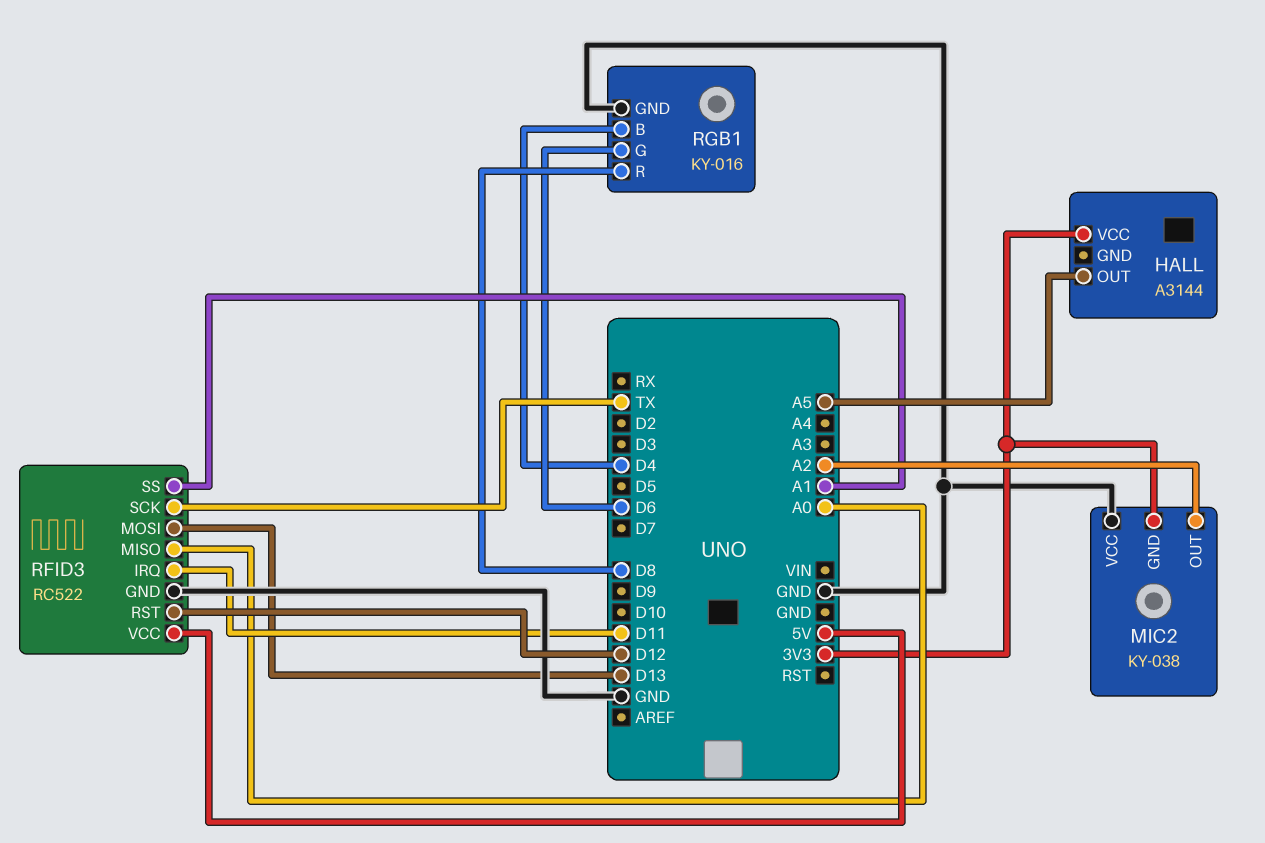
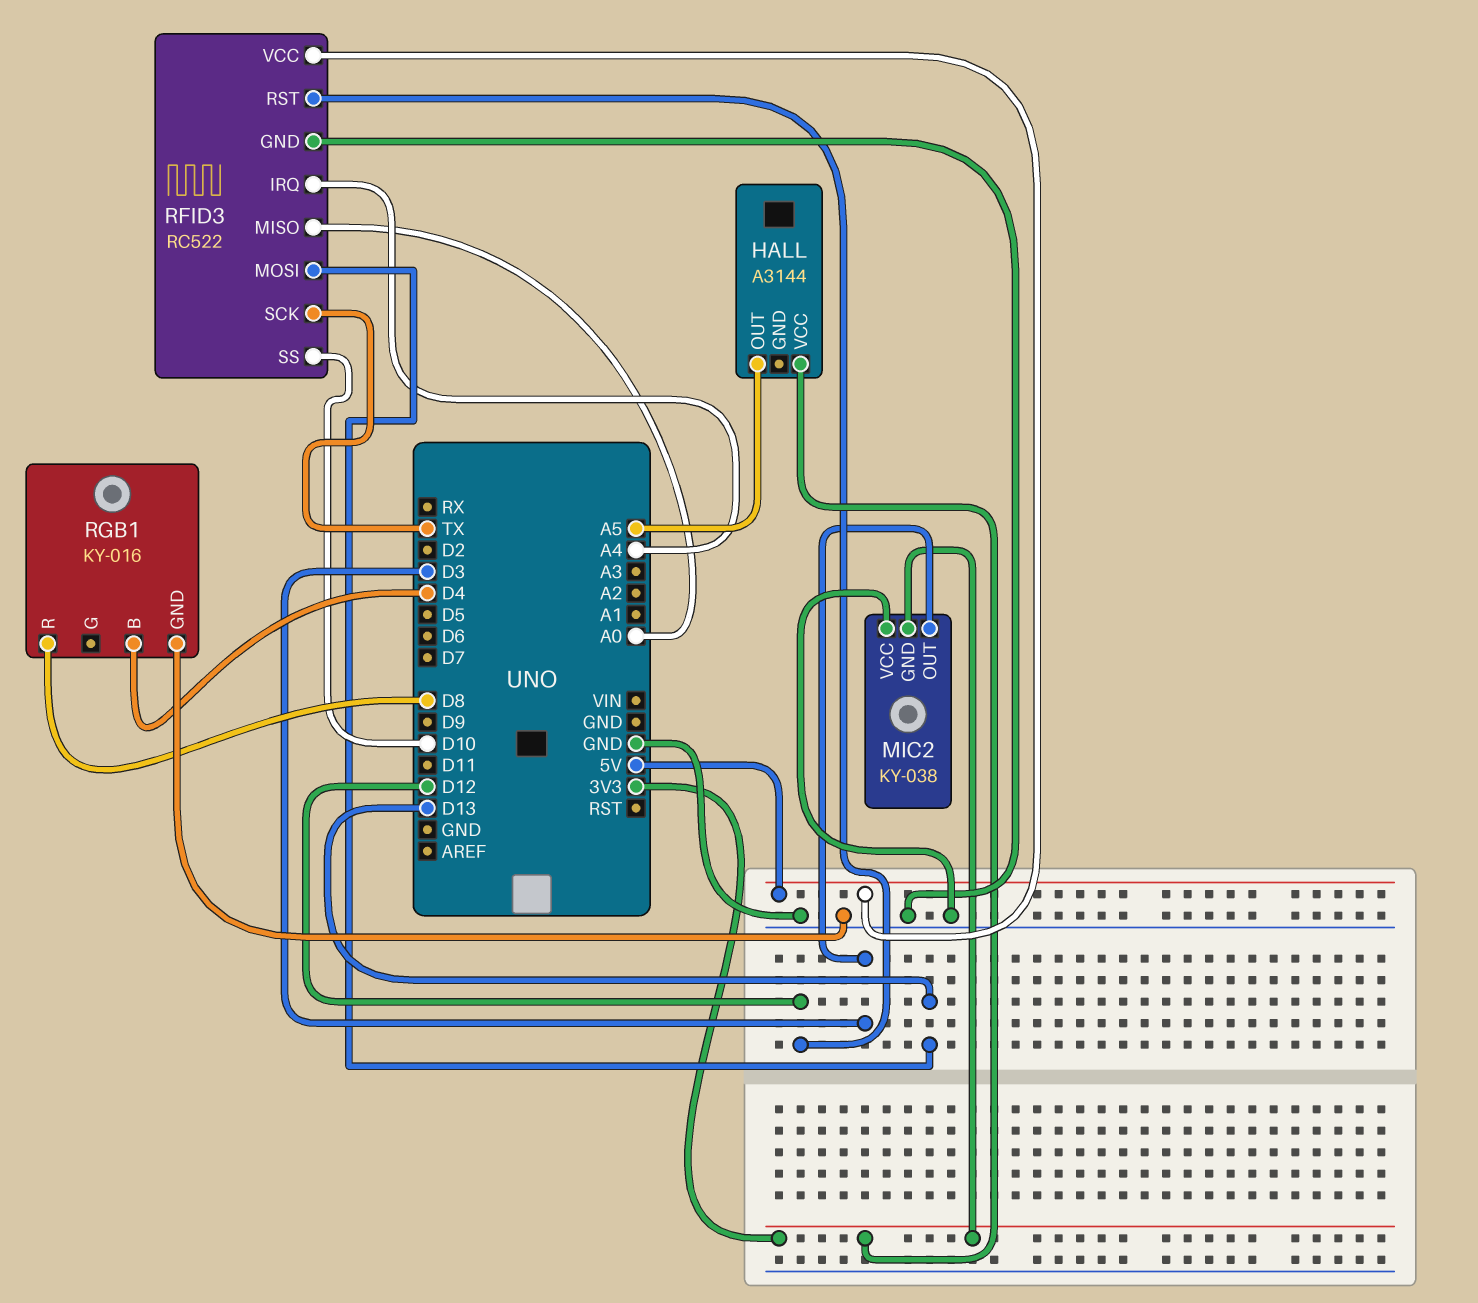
MIC2 pin OUT: A2 -> D3
RFID3 pin IRQ: D11 -> A4
RFID3 pin SS: A1 -> D10
RGB1 pin G: D6 -> none

